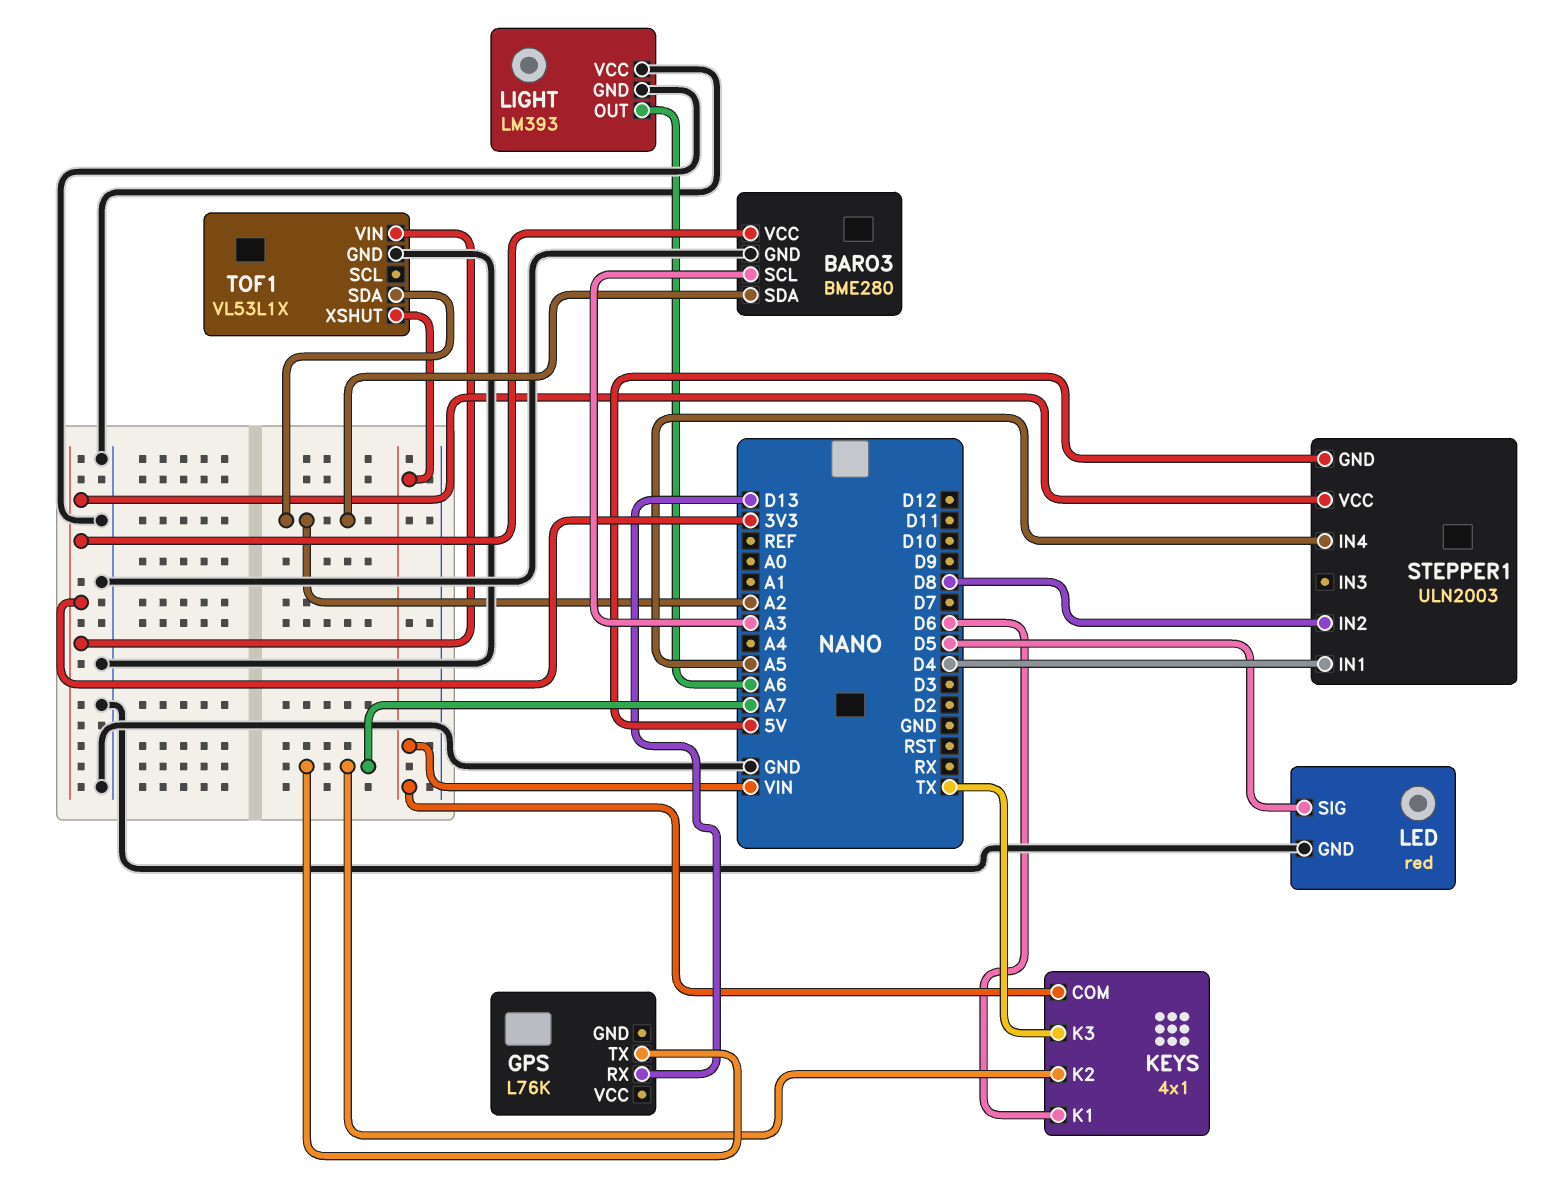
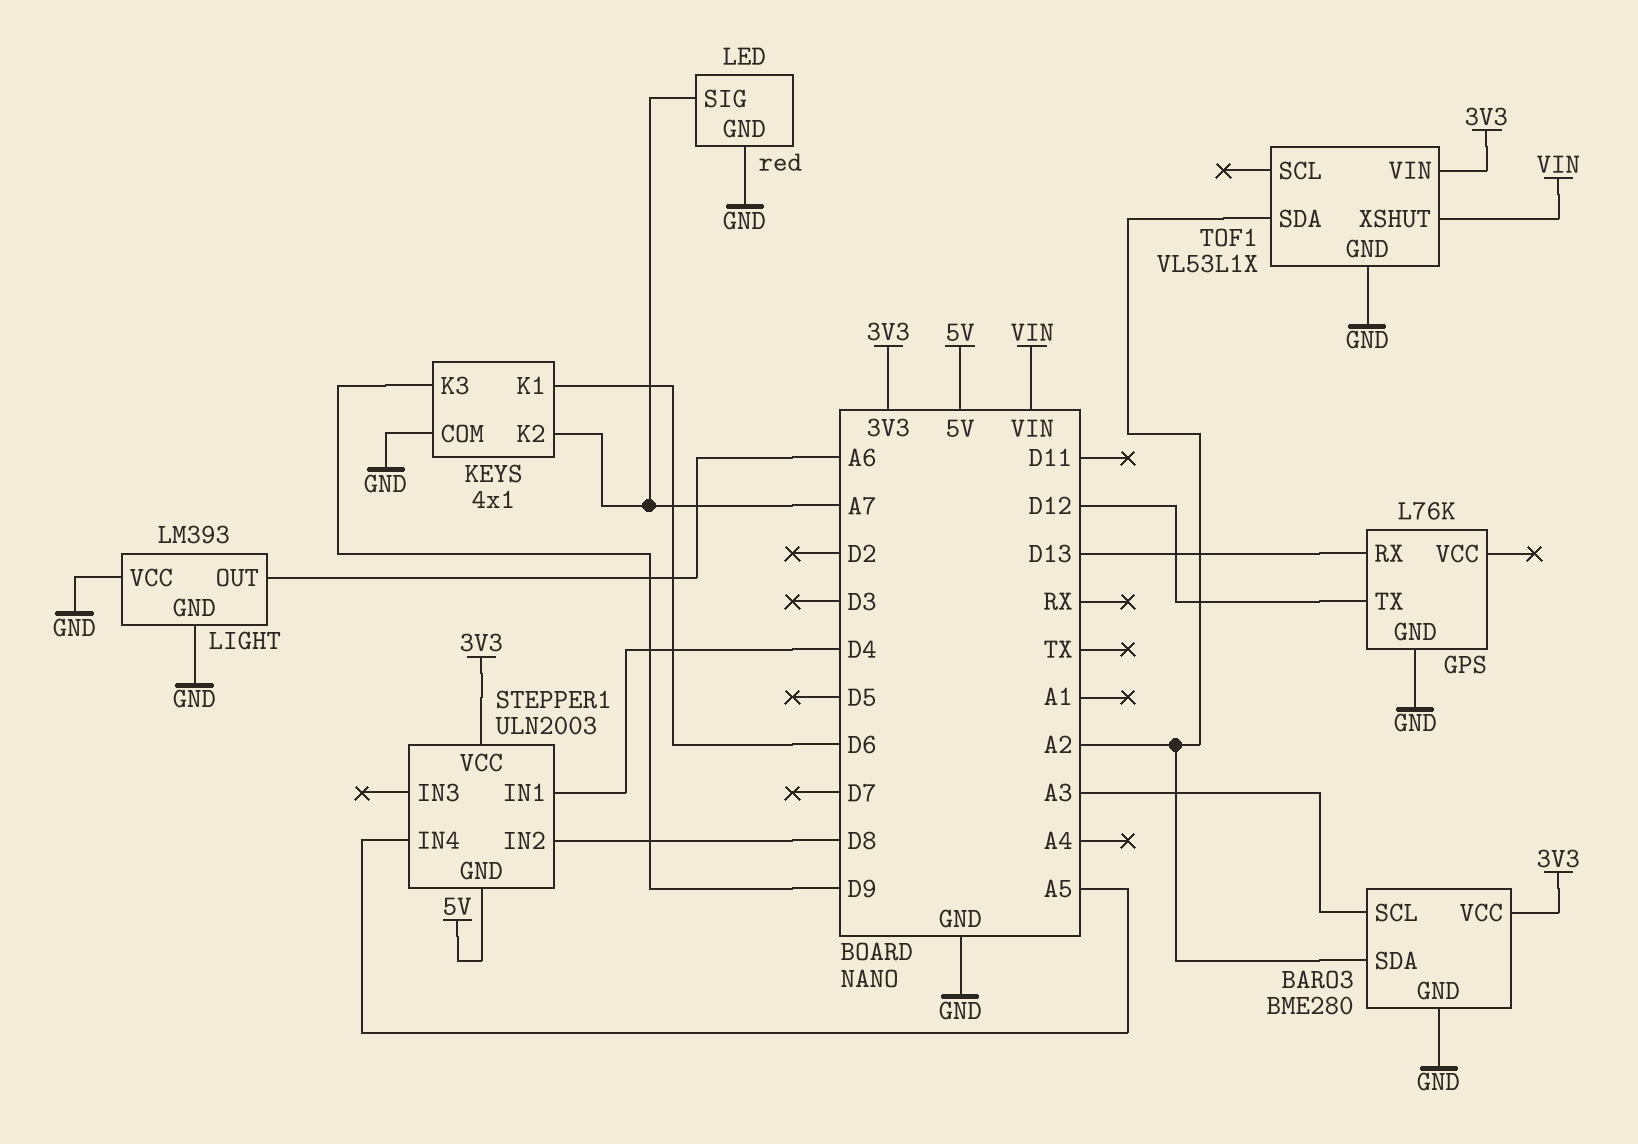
GPS pin GND: none -> GND
GPS pin TX: A7 -> D12
KEYS pin COM: VIN -> GND
KEYS pin K3: TX -> D9
LED pin SIG: D5 -> A7

